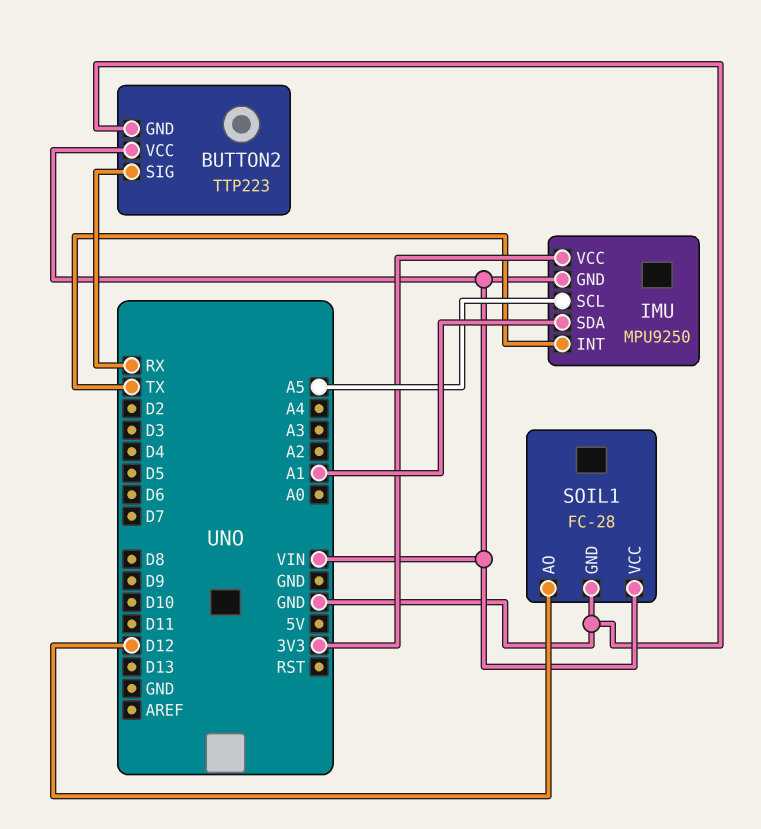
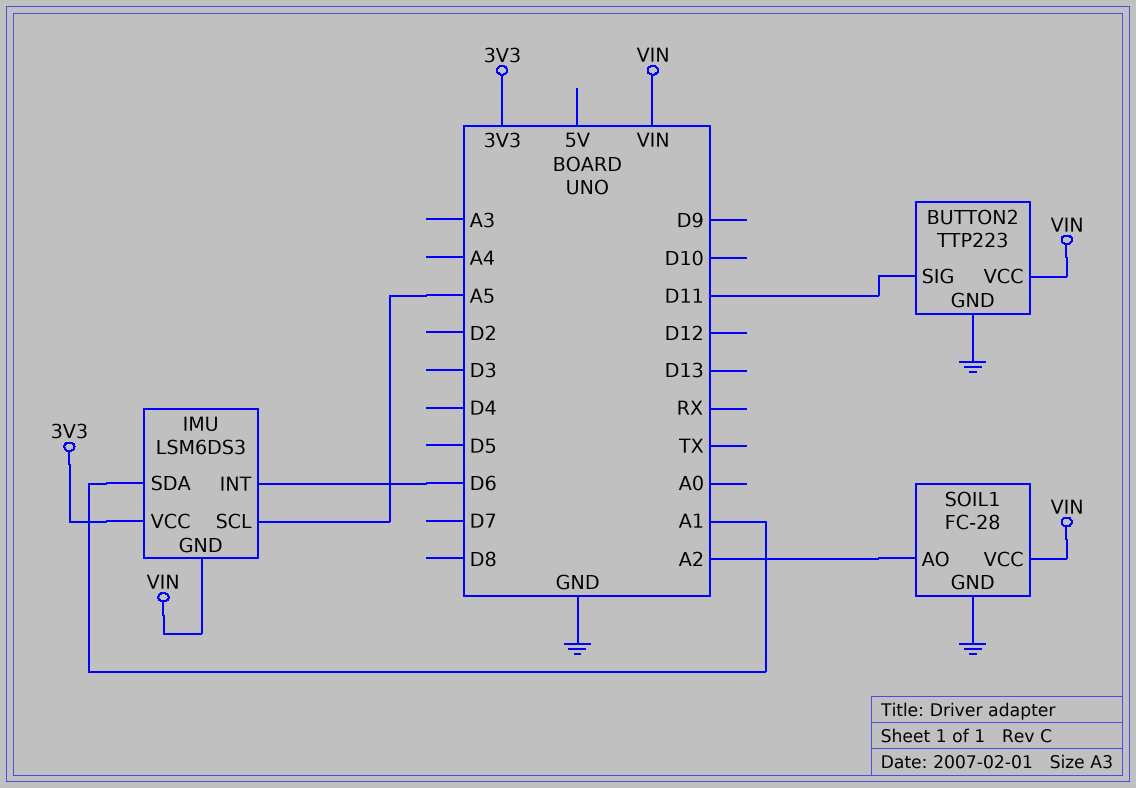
BUTTON2 pin SIG: RX -> D11
IMU: MPU9250 -> LSM6DS3
IMU pin INT: TX -> D6
SOIL1 pin AO: D12 -> A2

